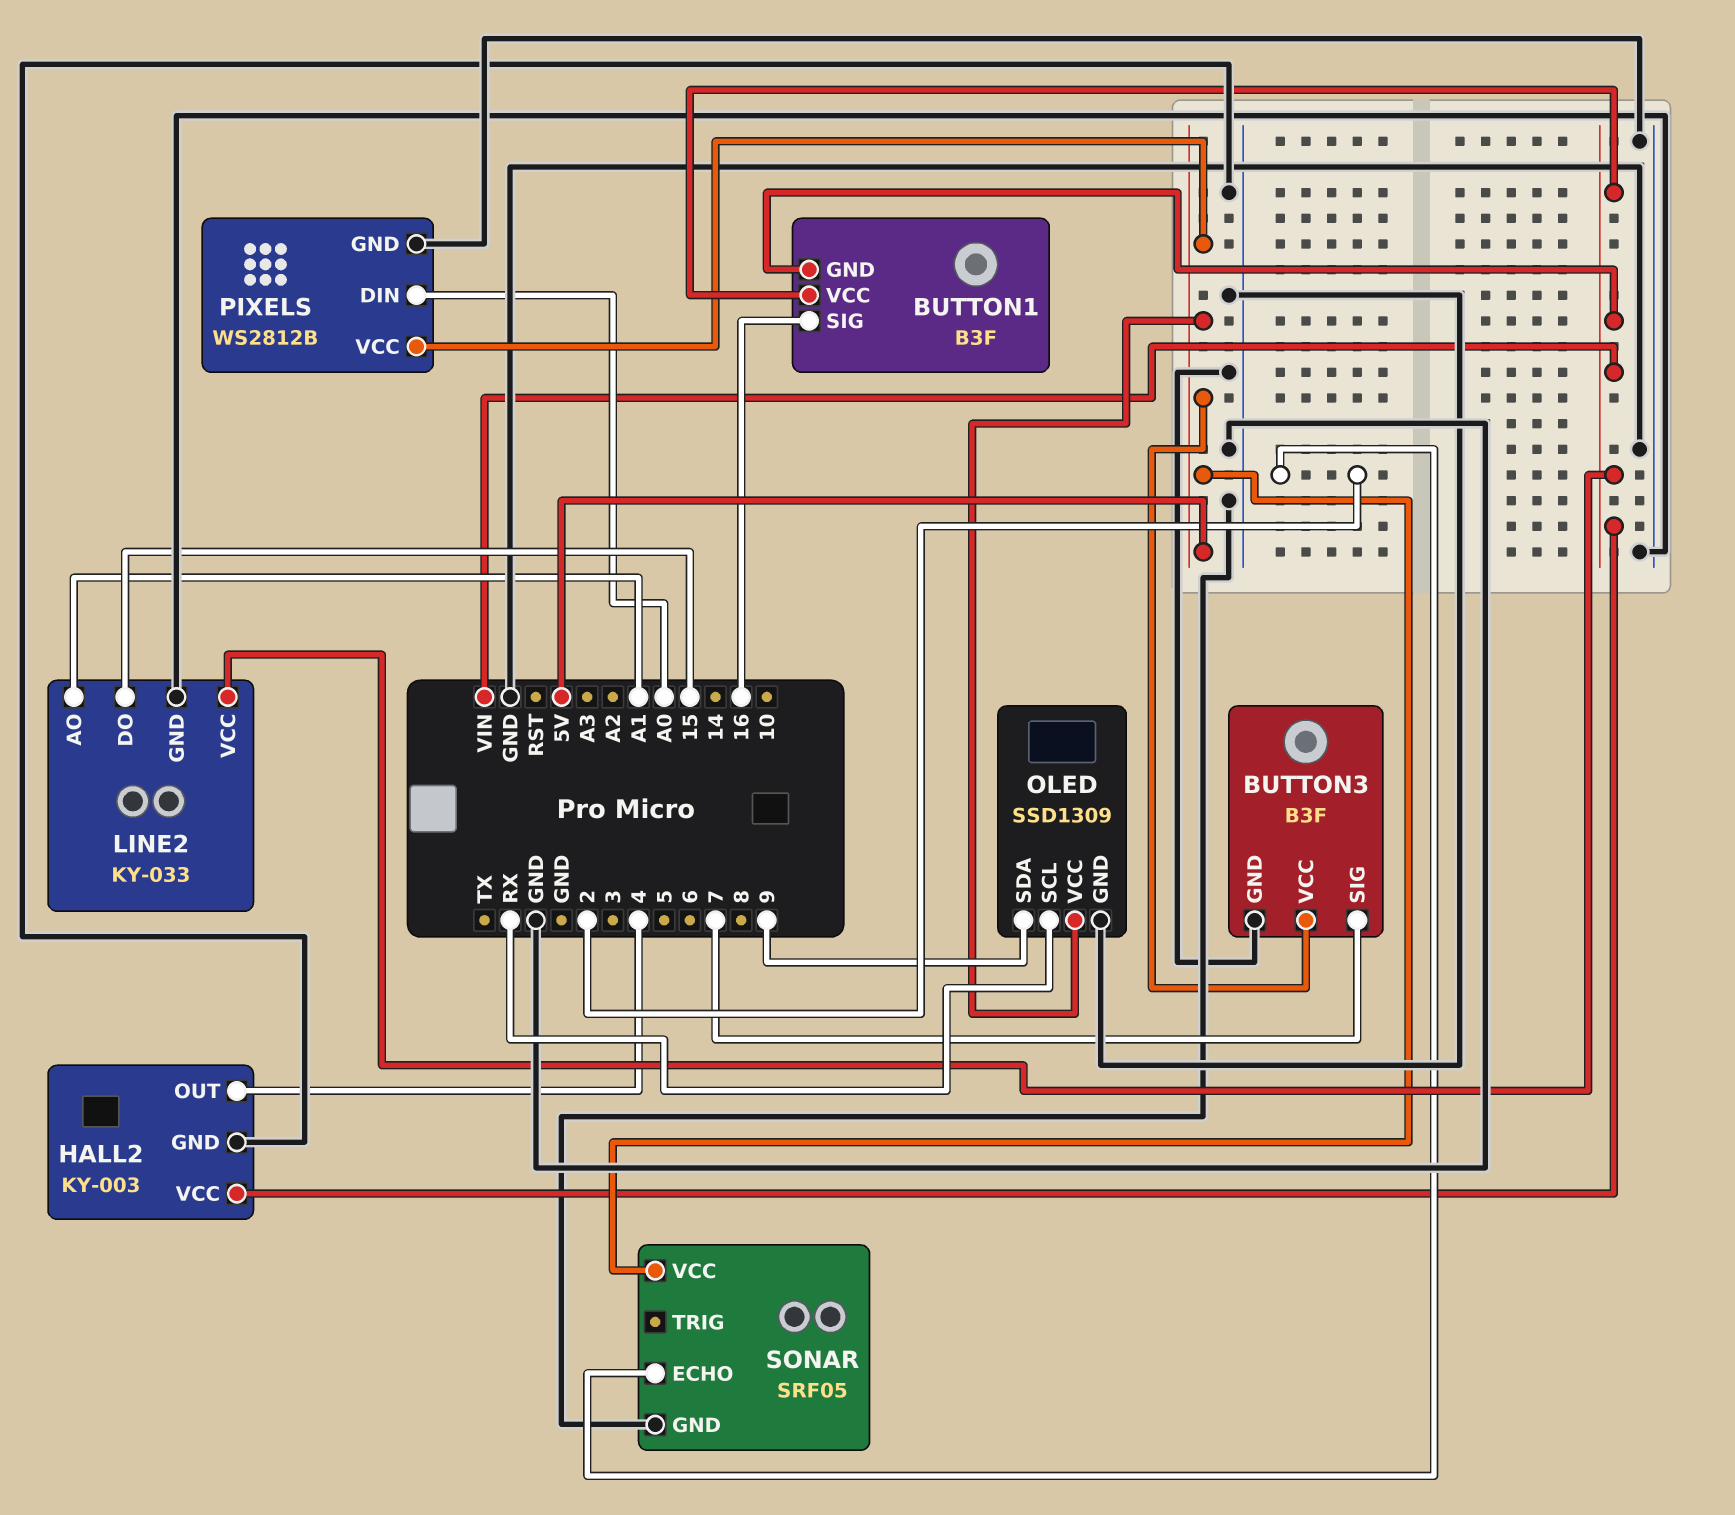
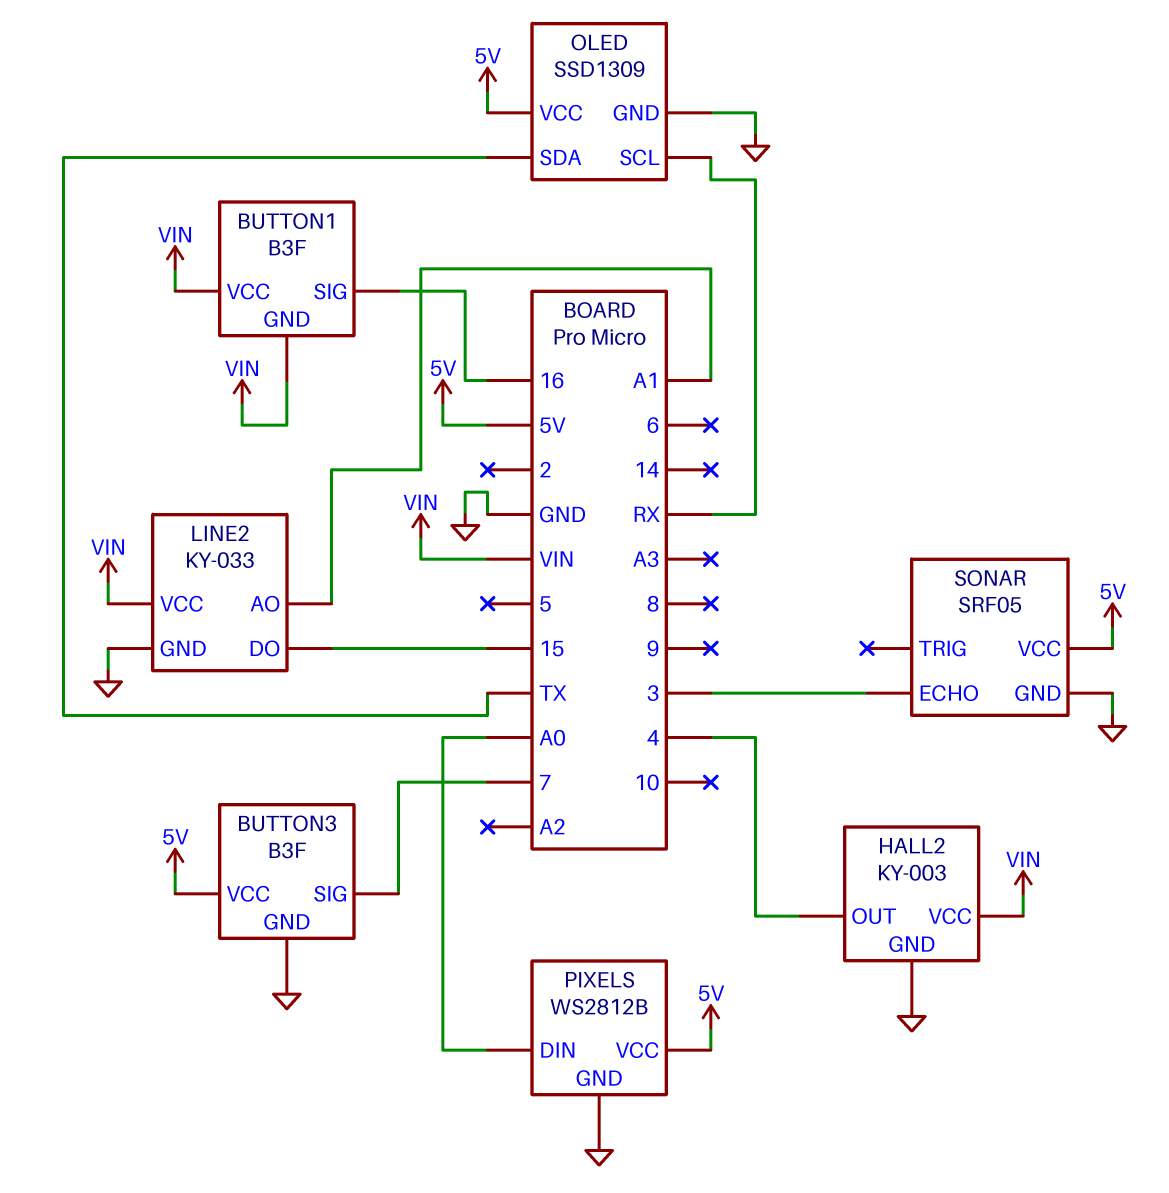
OLED pin SDA: 9 -> TX
SONAR pin ECHO: 2 -> 3

